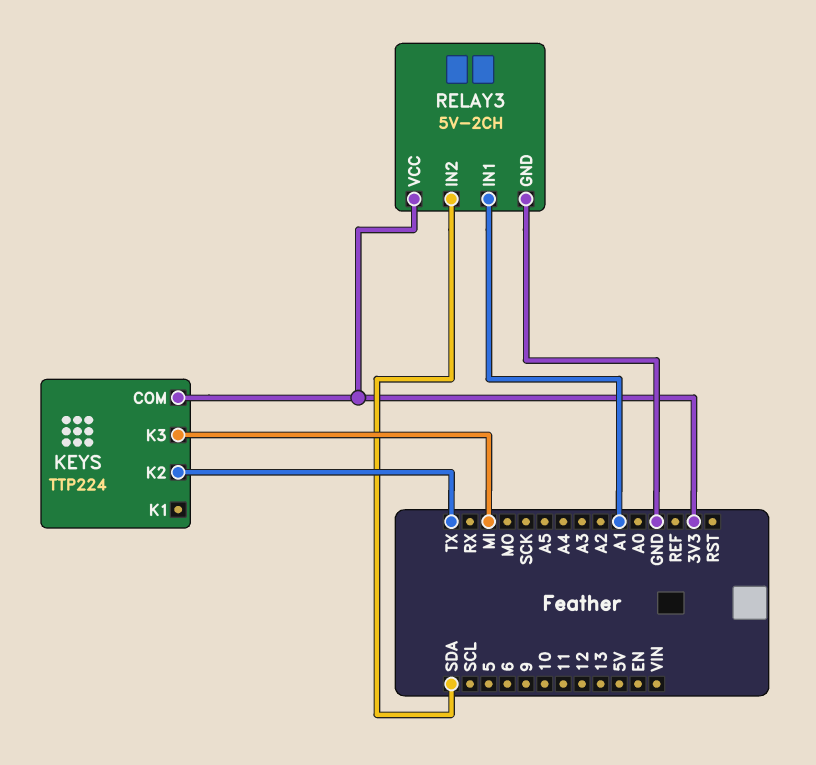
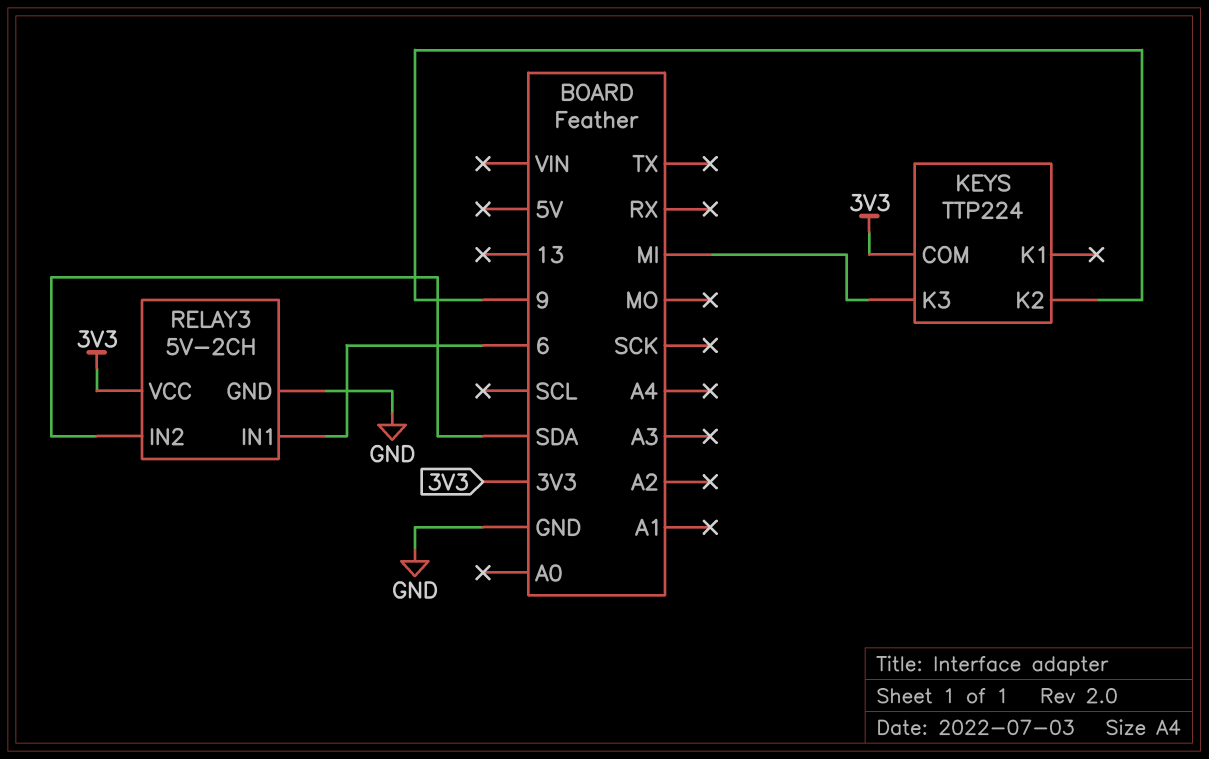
KEYS pin K2: TX -> 9
RELAY3 pin IN1: A1 -> 6

